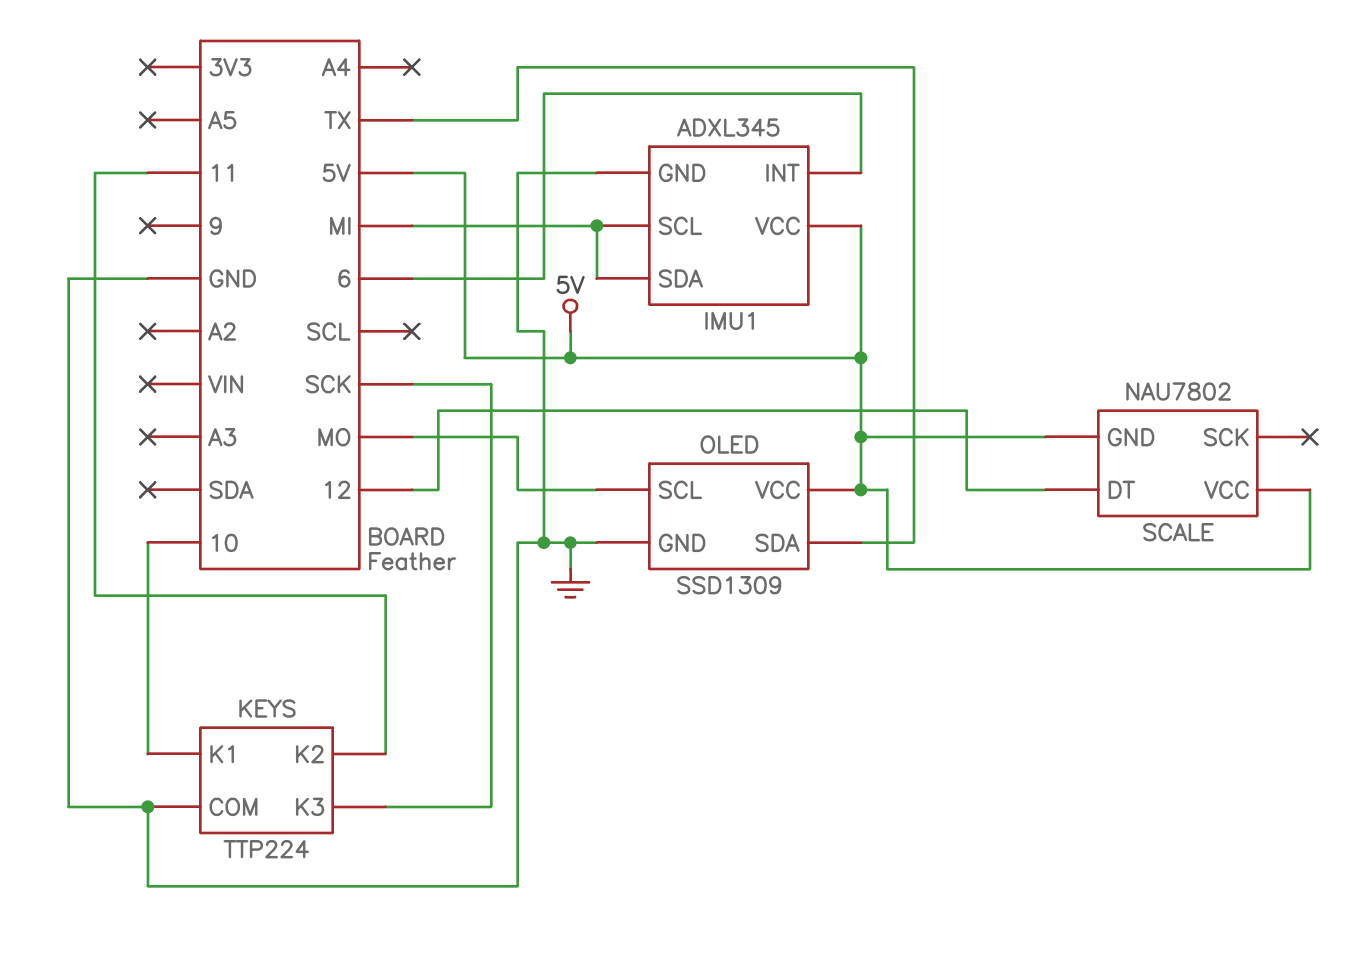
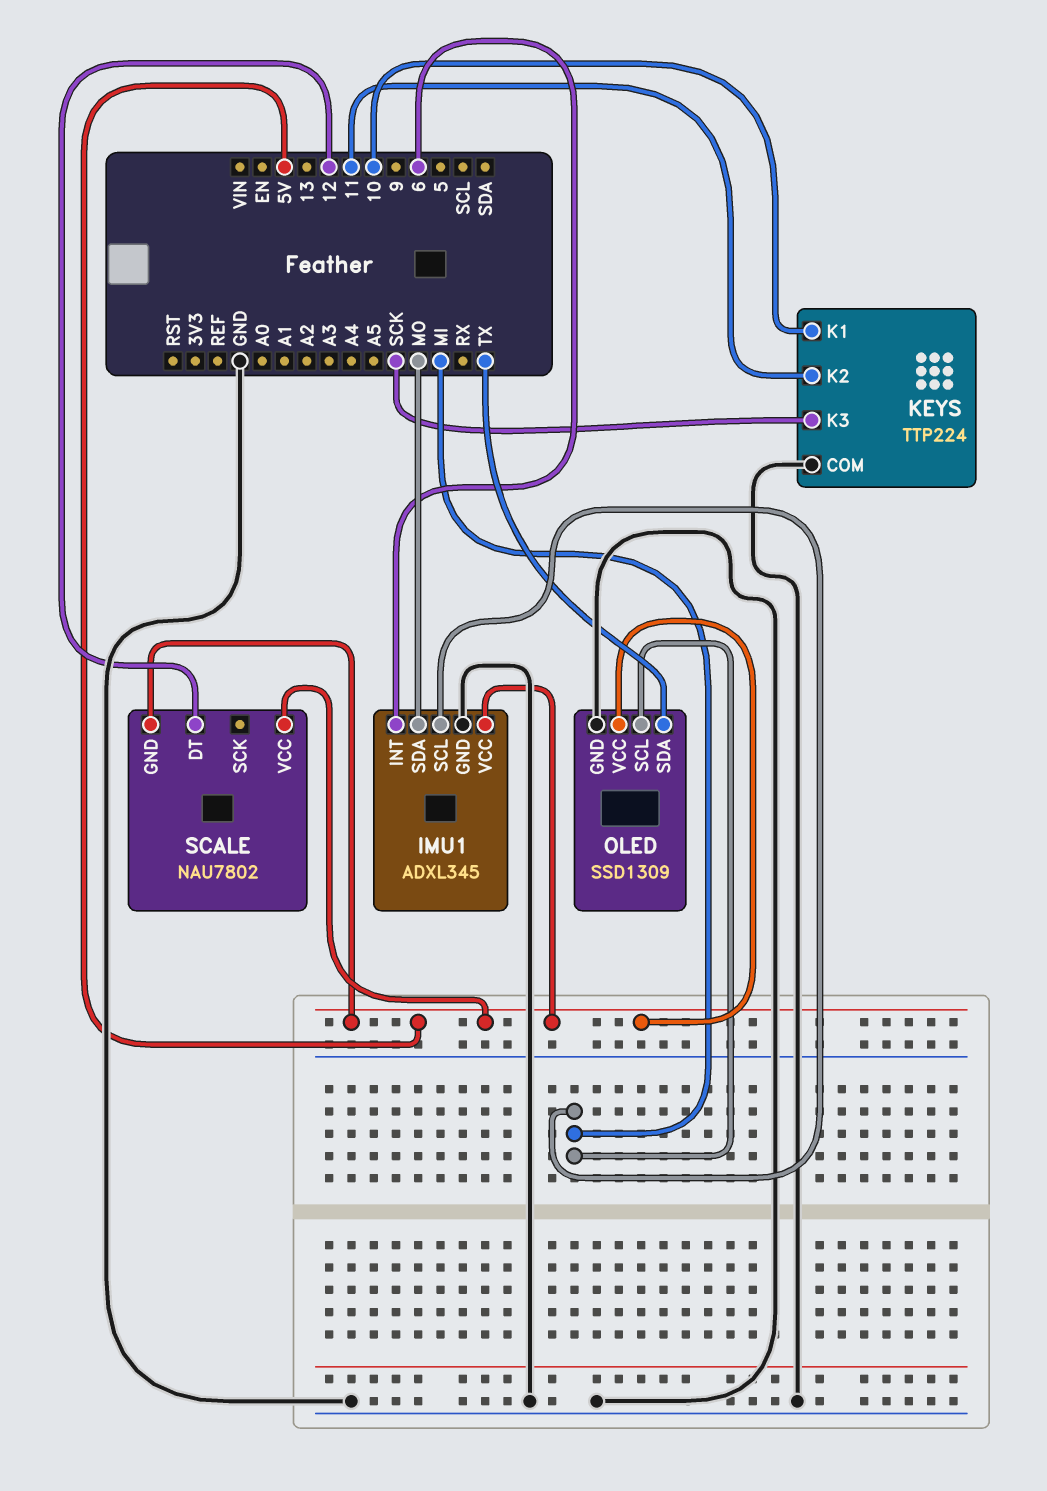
IMU1 pin SDA: MI -> MO
OLED pin SCL: MO -> MI

